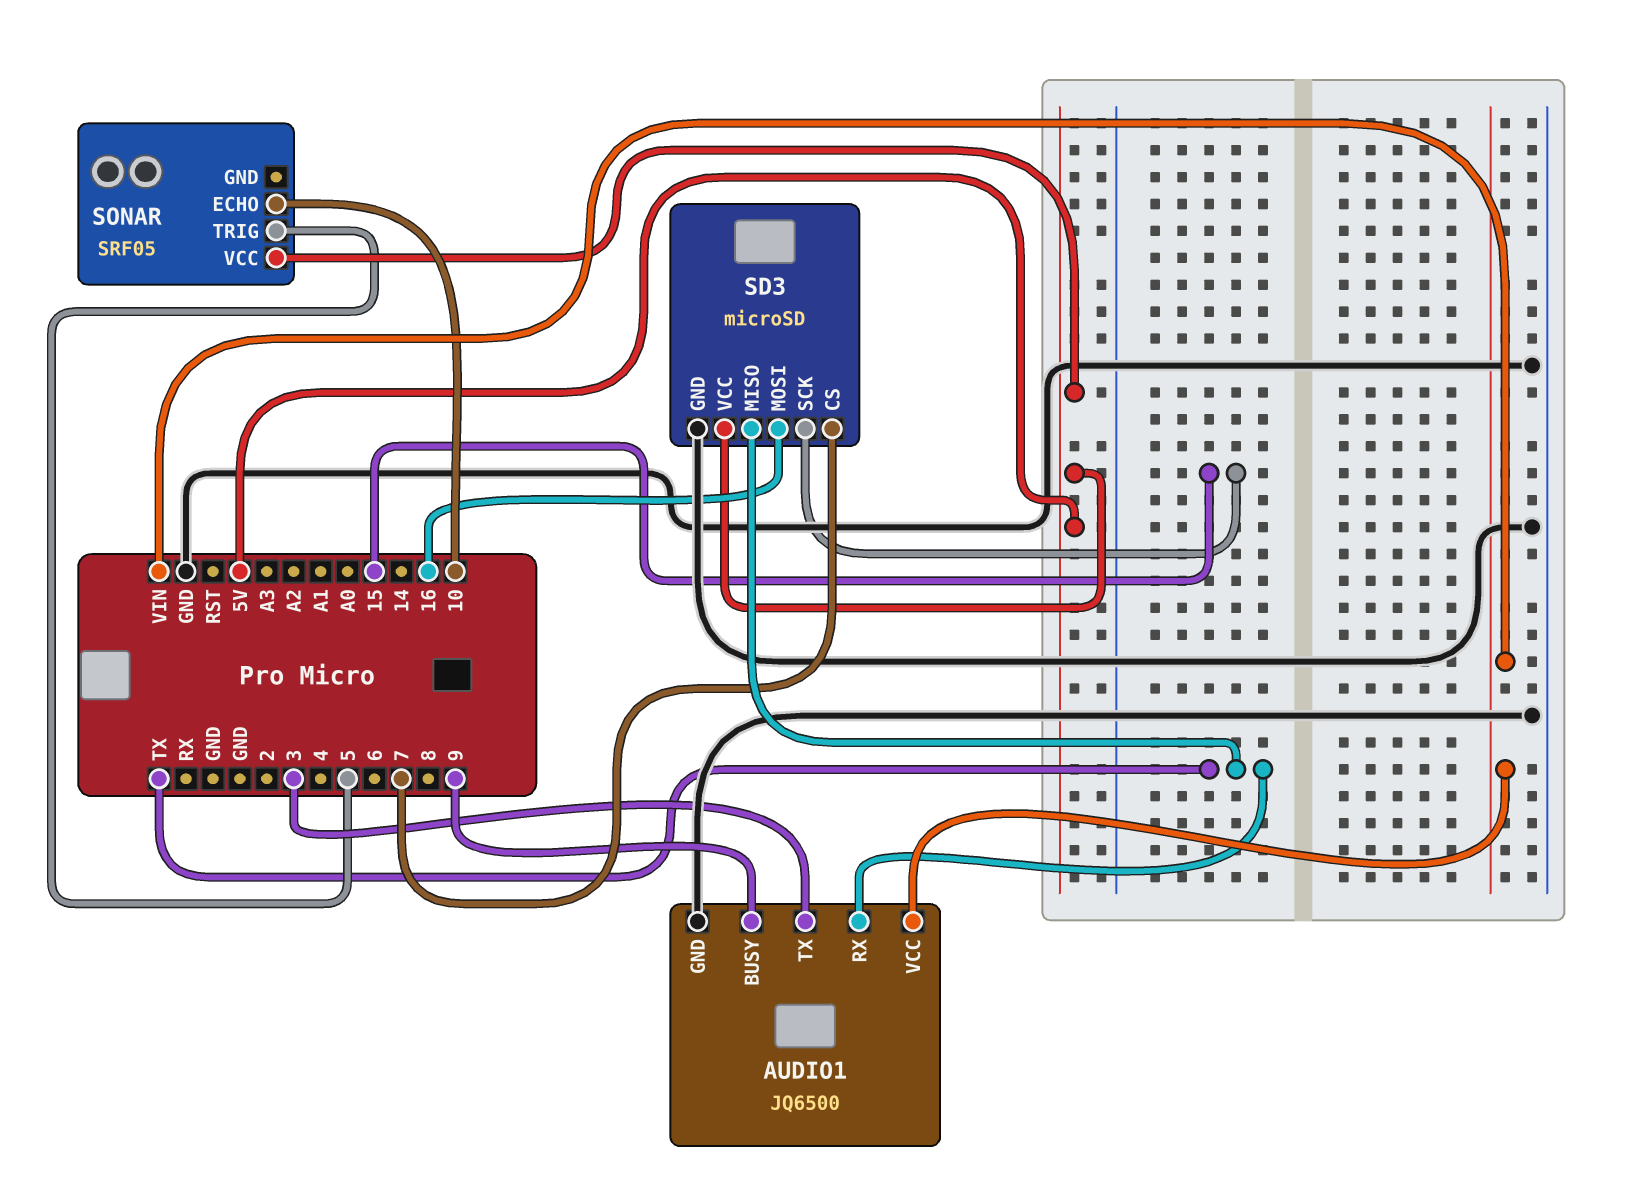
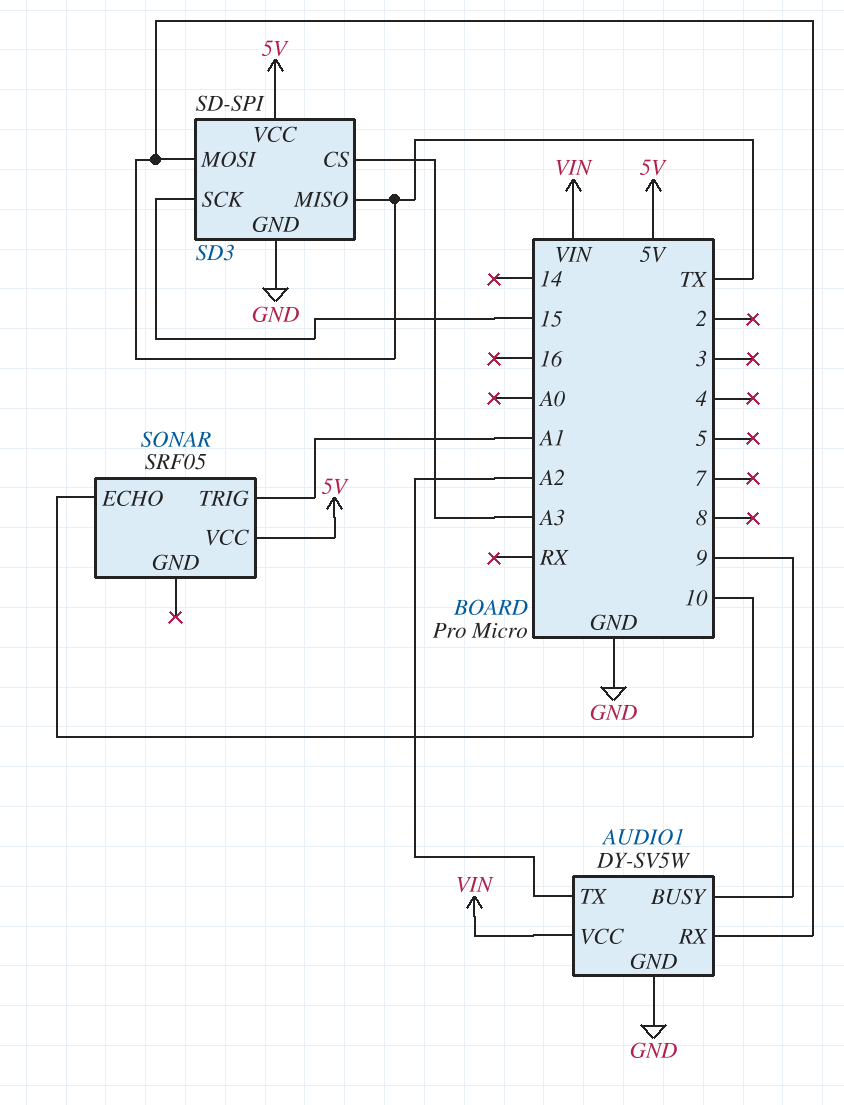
AUDIO1: JQ6500 -> DY-SV5W
AUDIO1 pin TX: 3 -> A2
SD3: microSD -> SD-SPI
SD3 pin CS: 7 -> A3
SD3 pin MOSI: 16 -> TX
SONAR pin TRIG: 5 -> A1

